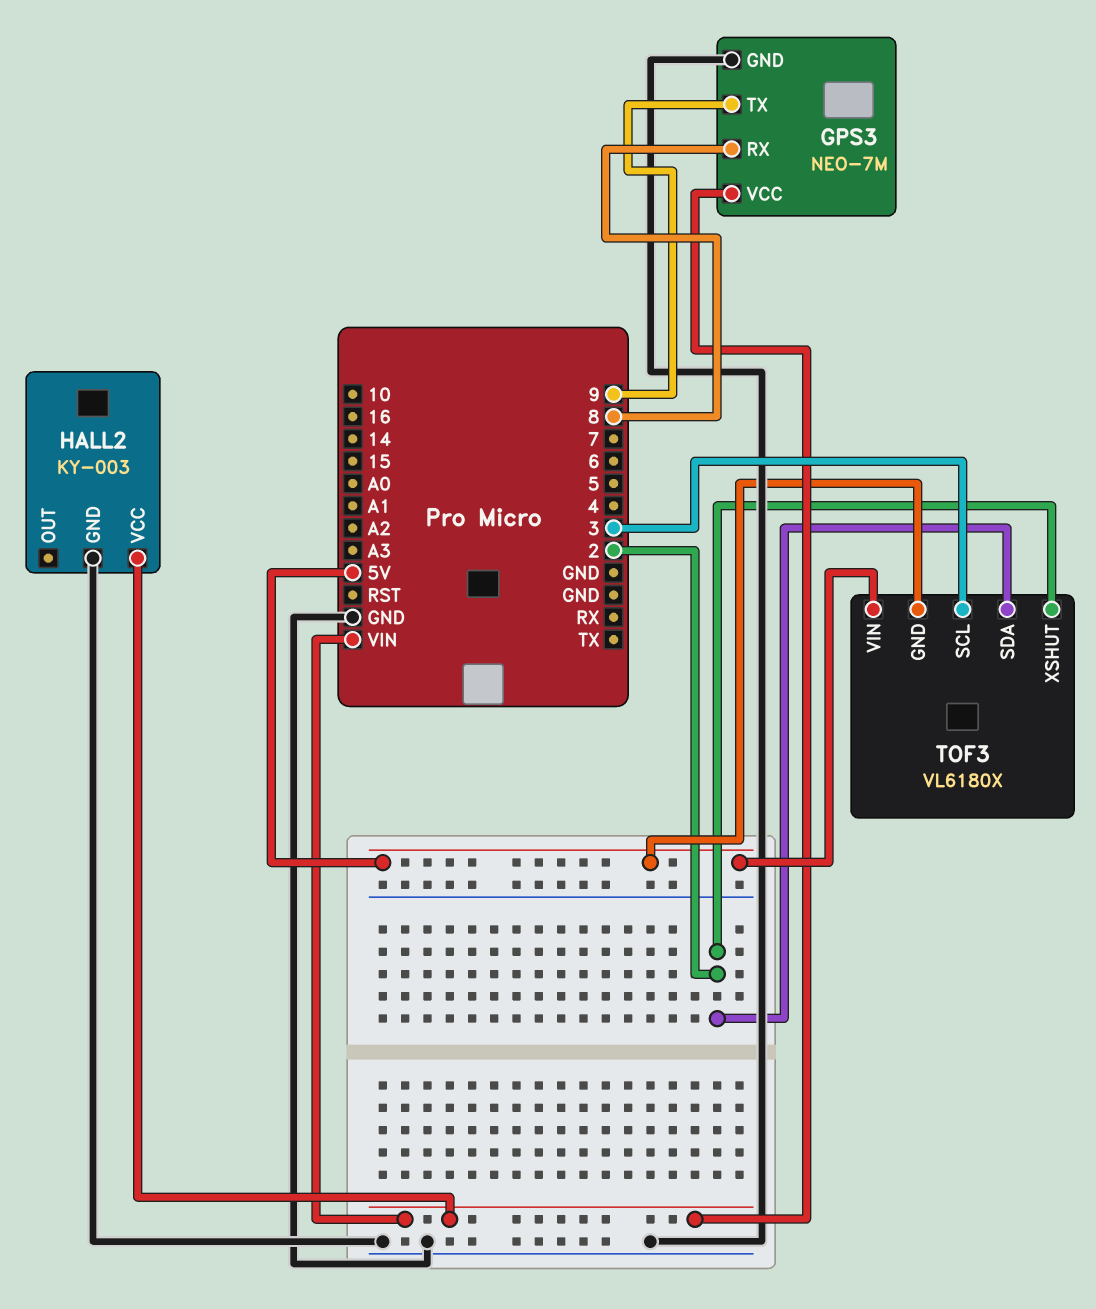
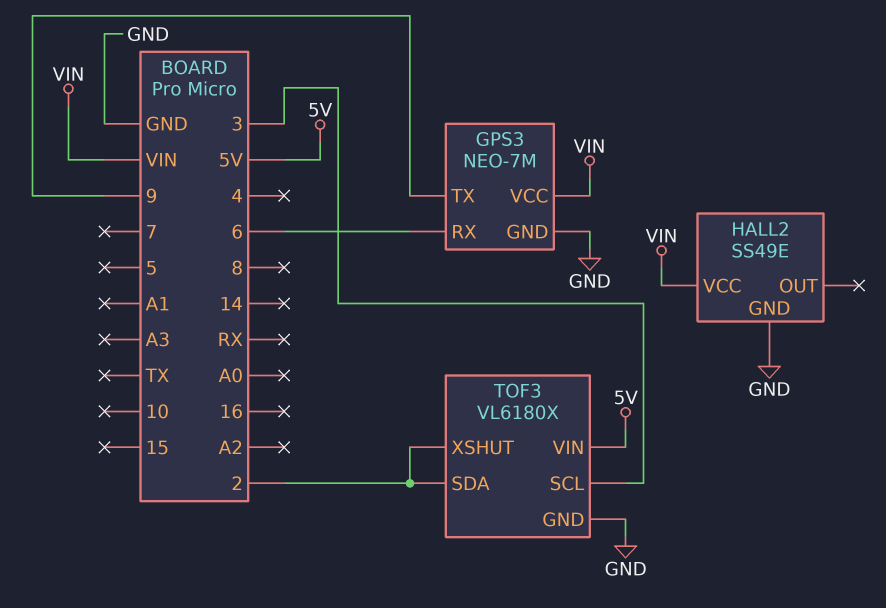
GPS3 pin RX: 8 -> 6
HALL2: KY-003 -> SS49E
TOF3 pin GND: 5V -> GND

